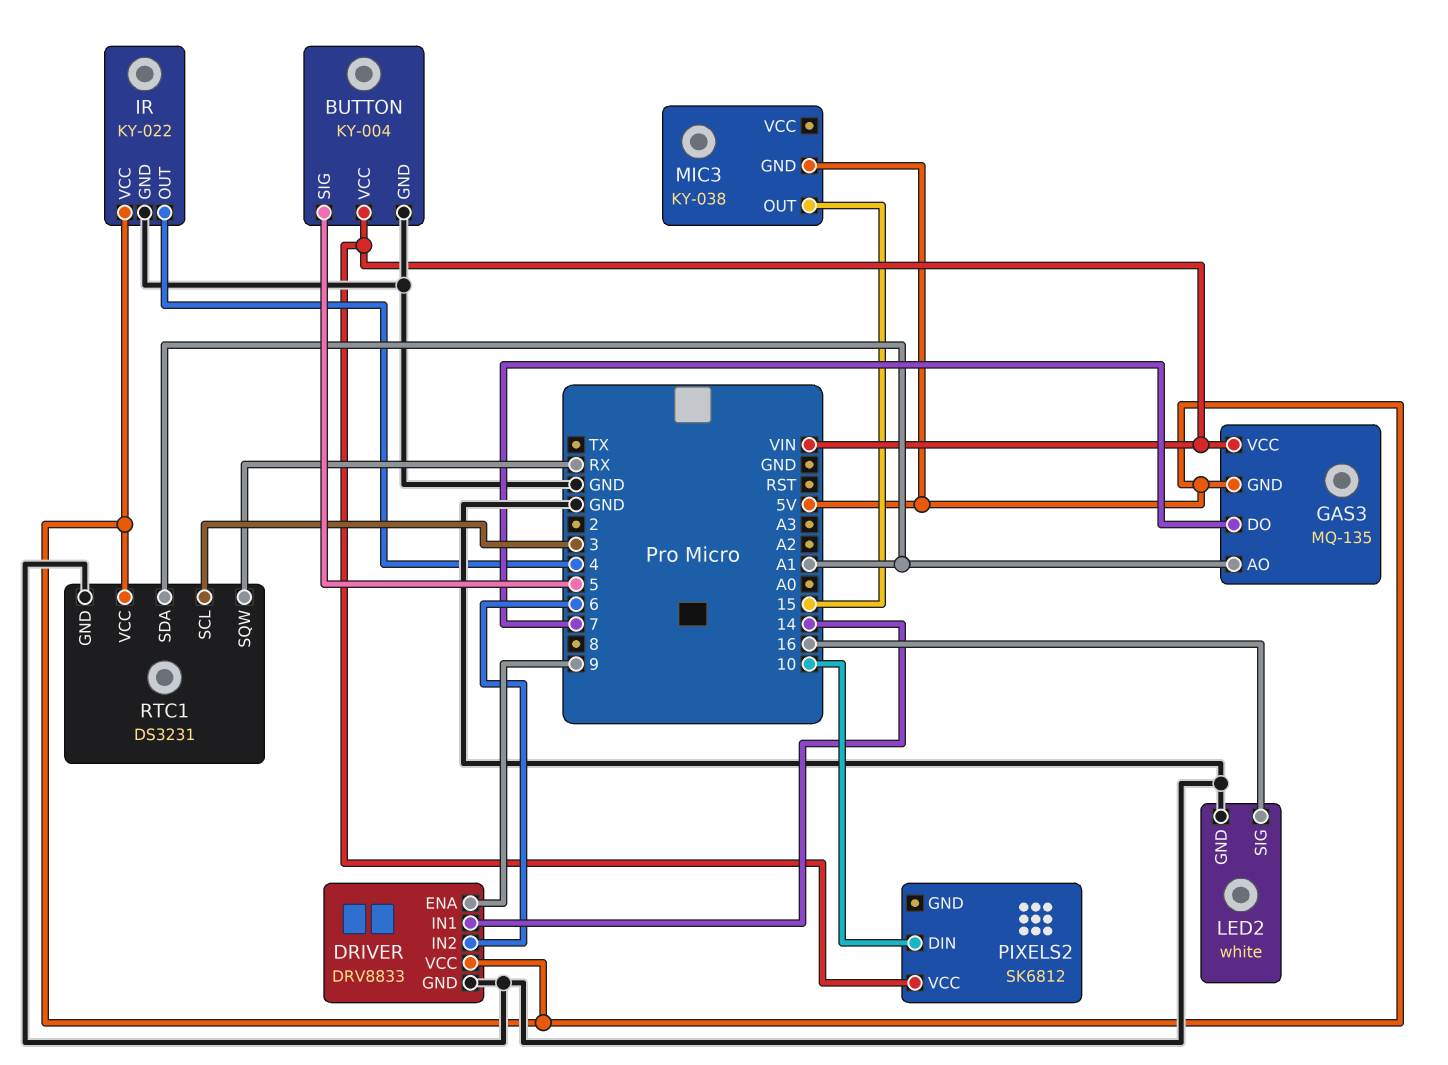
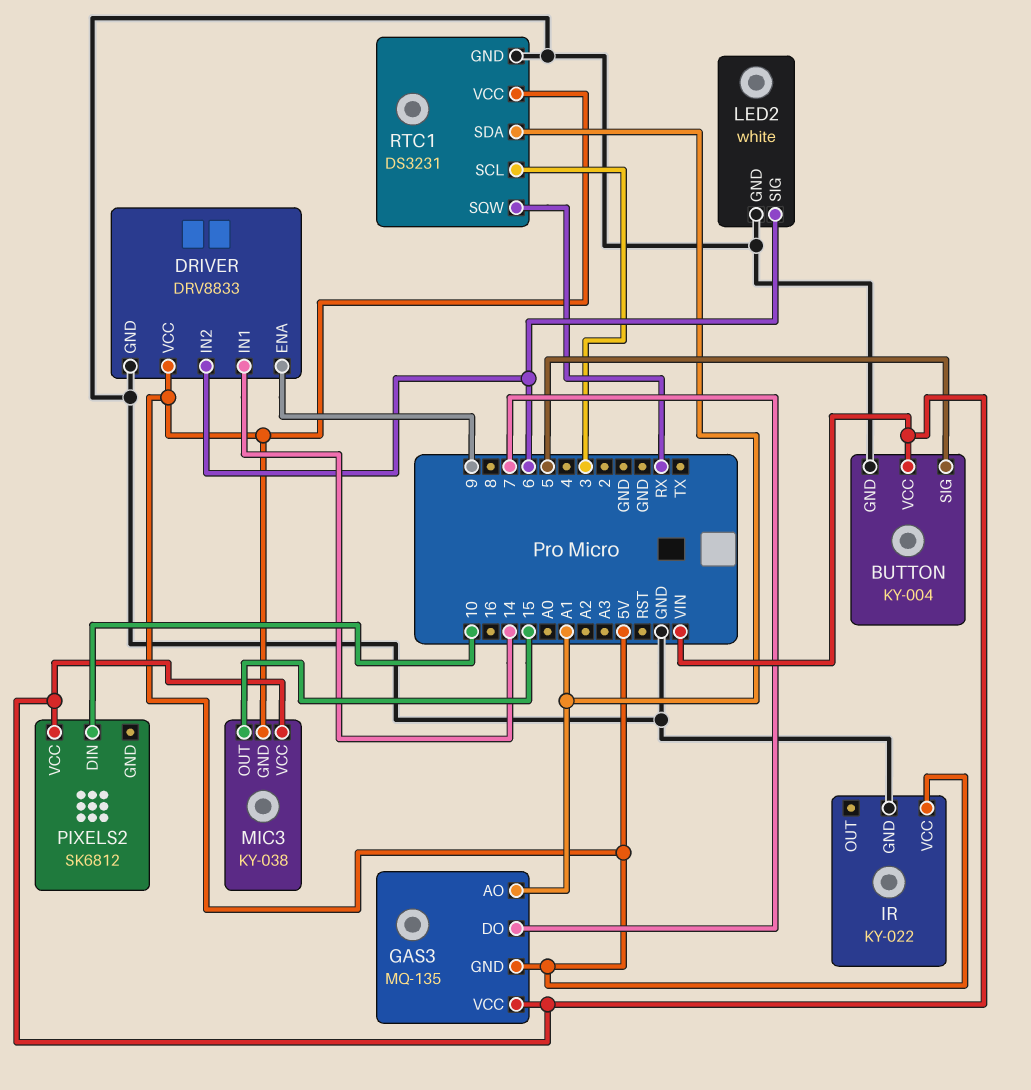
IR pin OUT: 4 -> none
LED2 pin SIG: 16 -> 6
MIC3 pin VCC: none -> VIN

